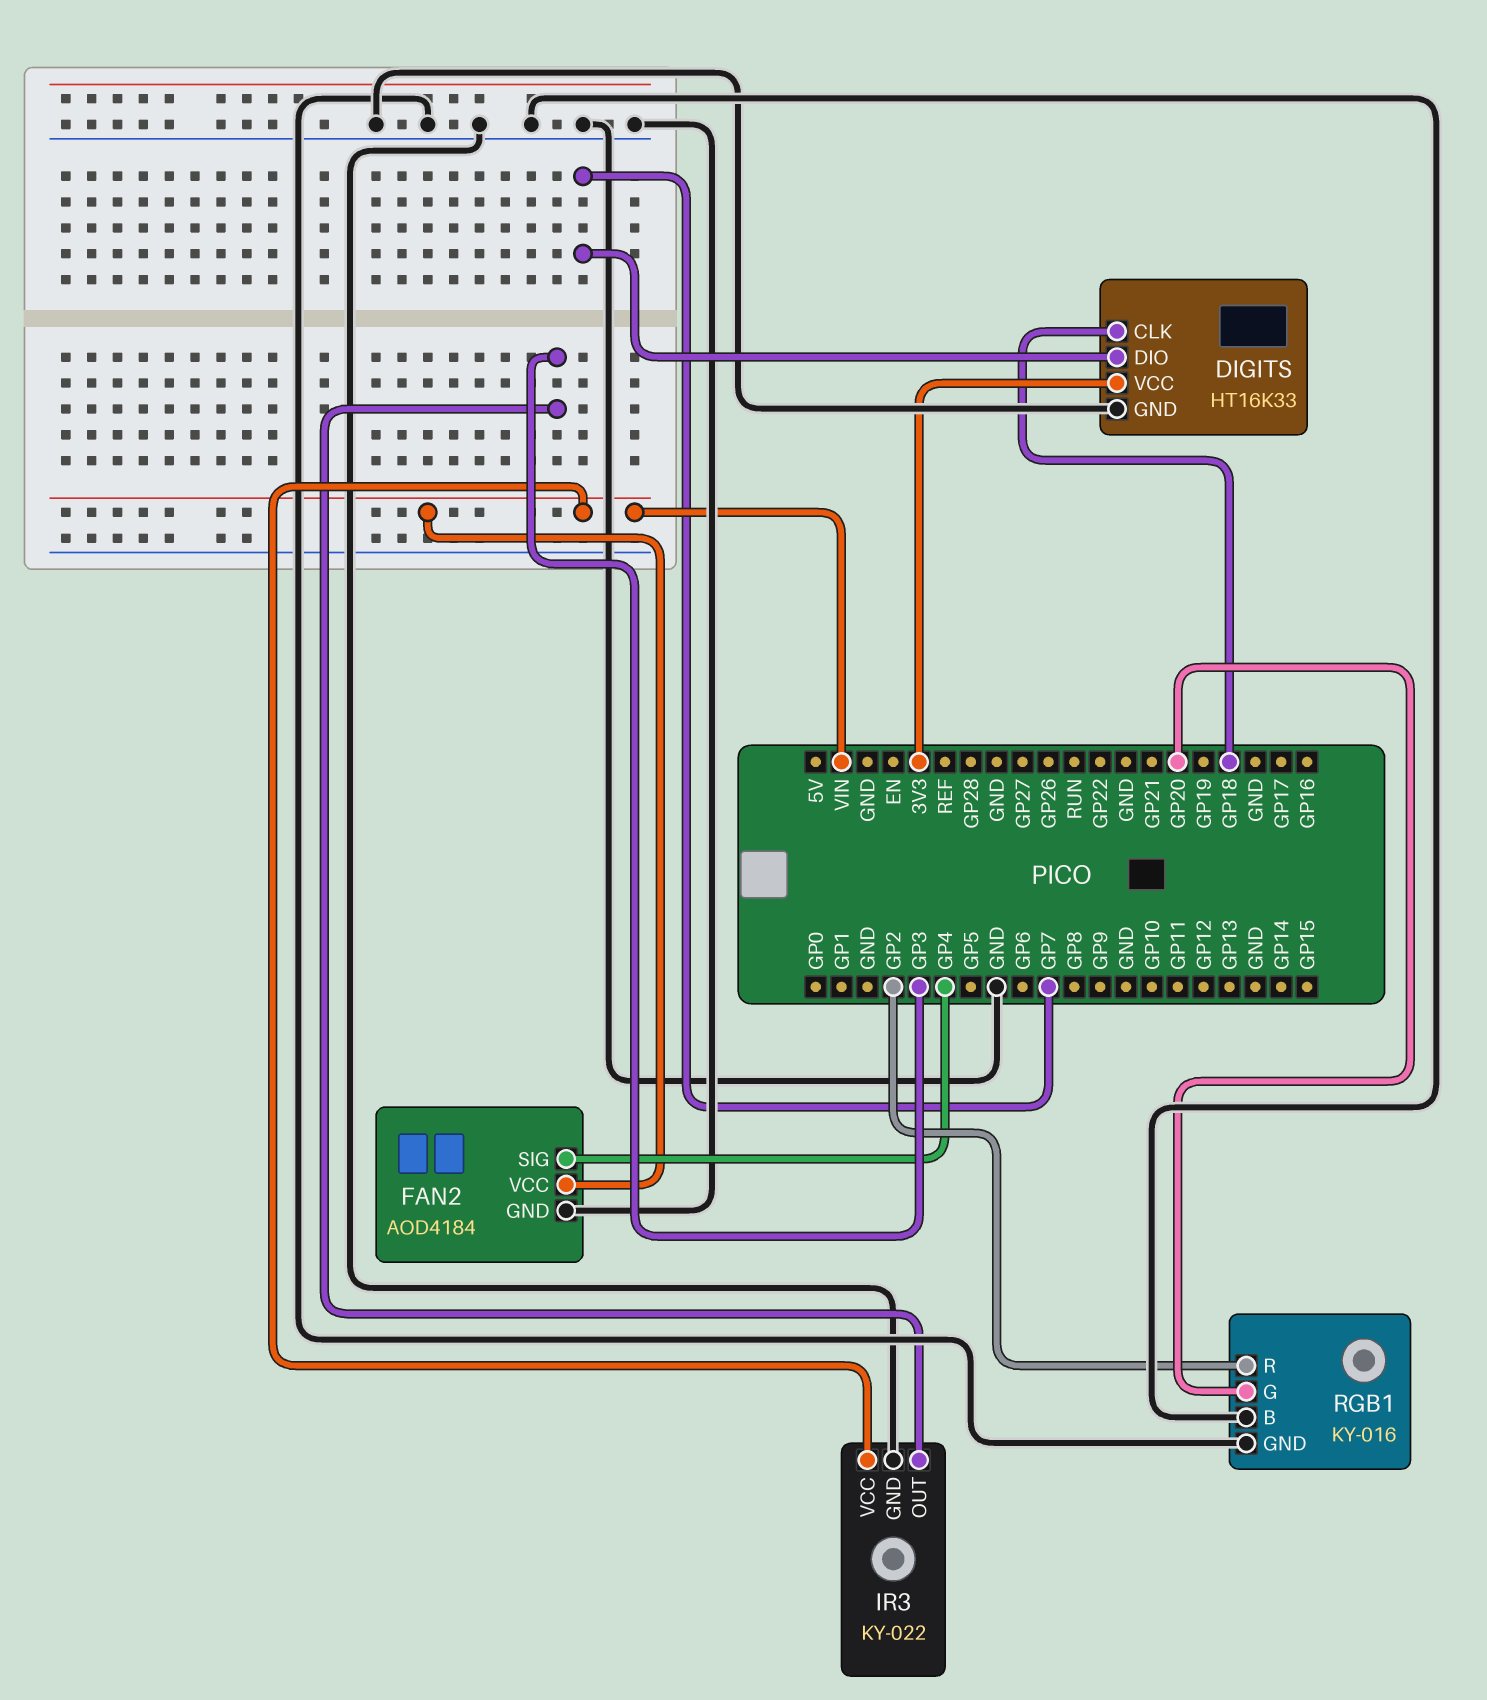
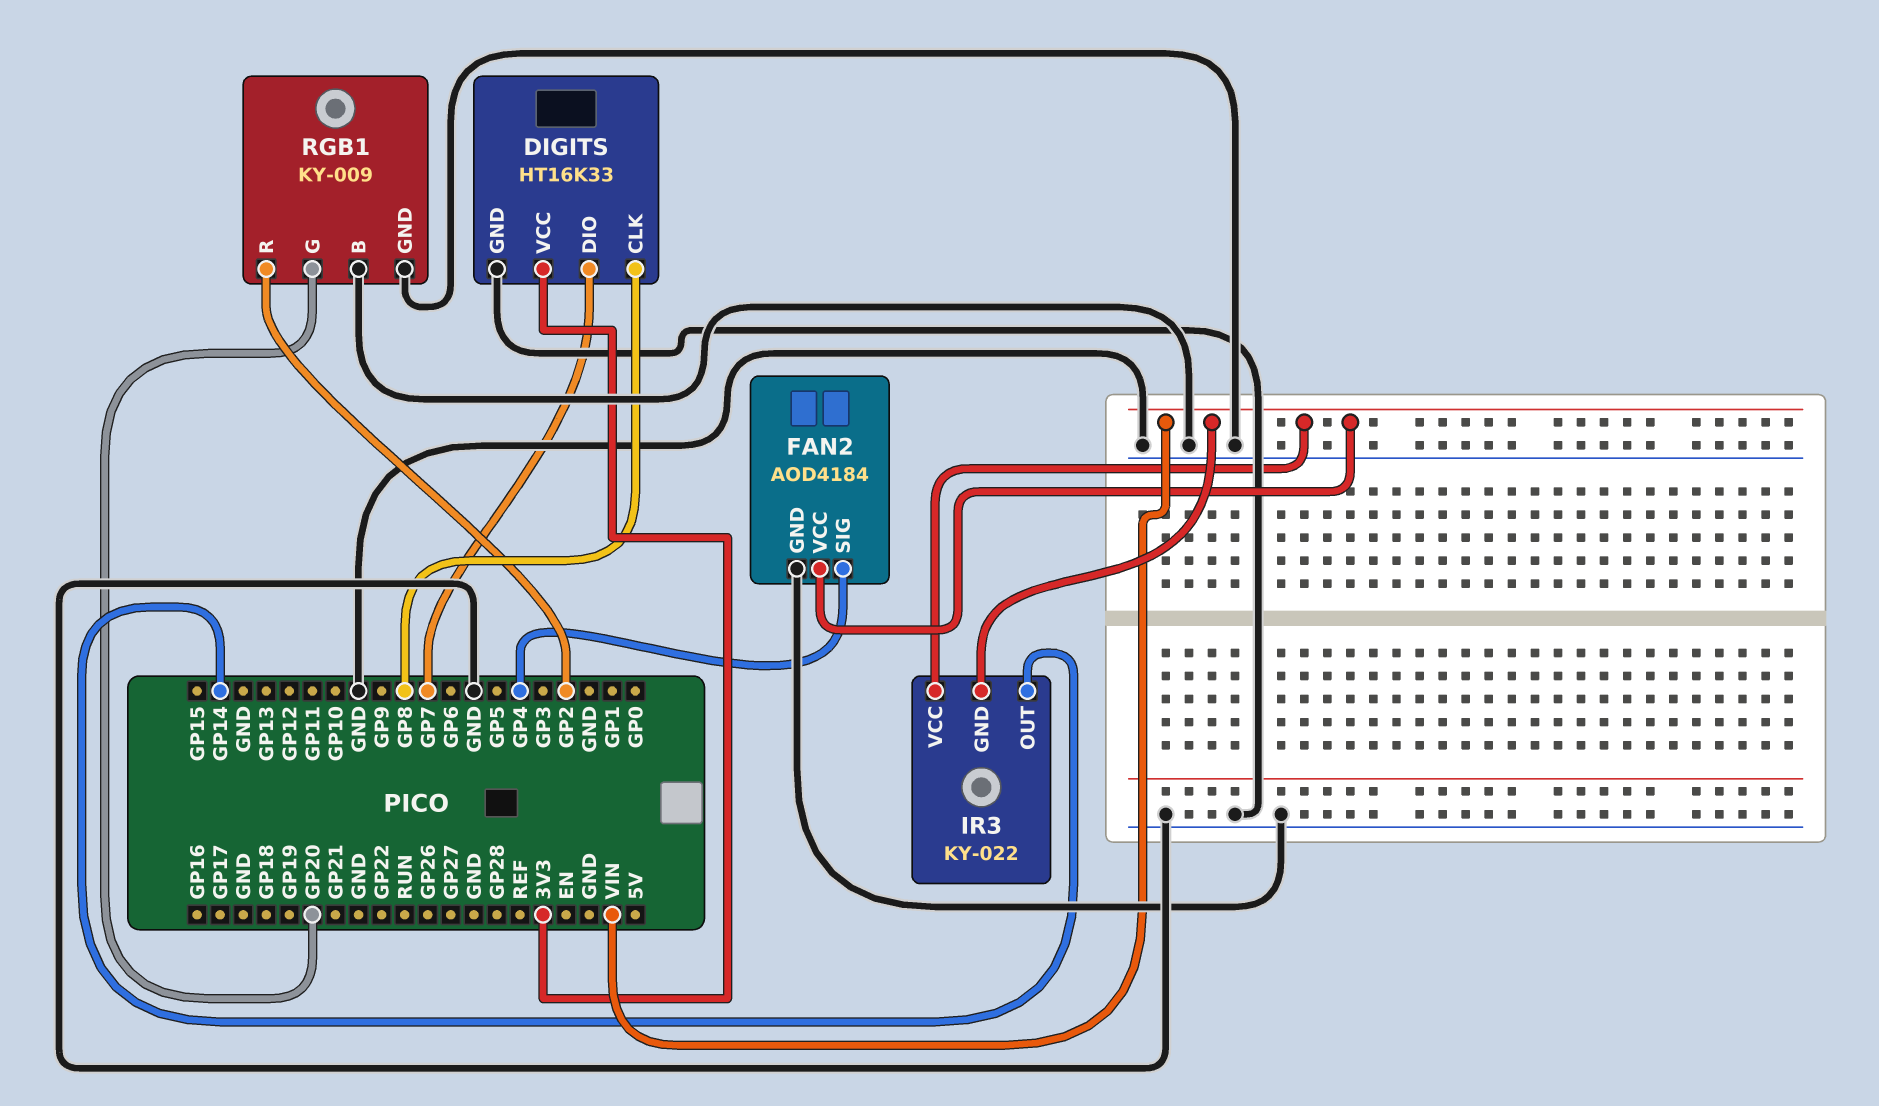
DIGITS pin CLK: GP18 -> GP8
IR3 pin GND: GND -> VIN
IR3 pin OUT: GP3 -> GP14
RGB1: KY-016 -> KY-009

